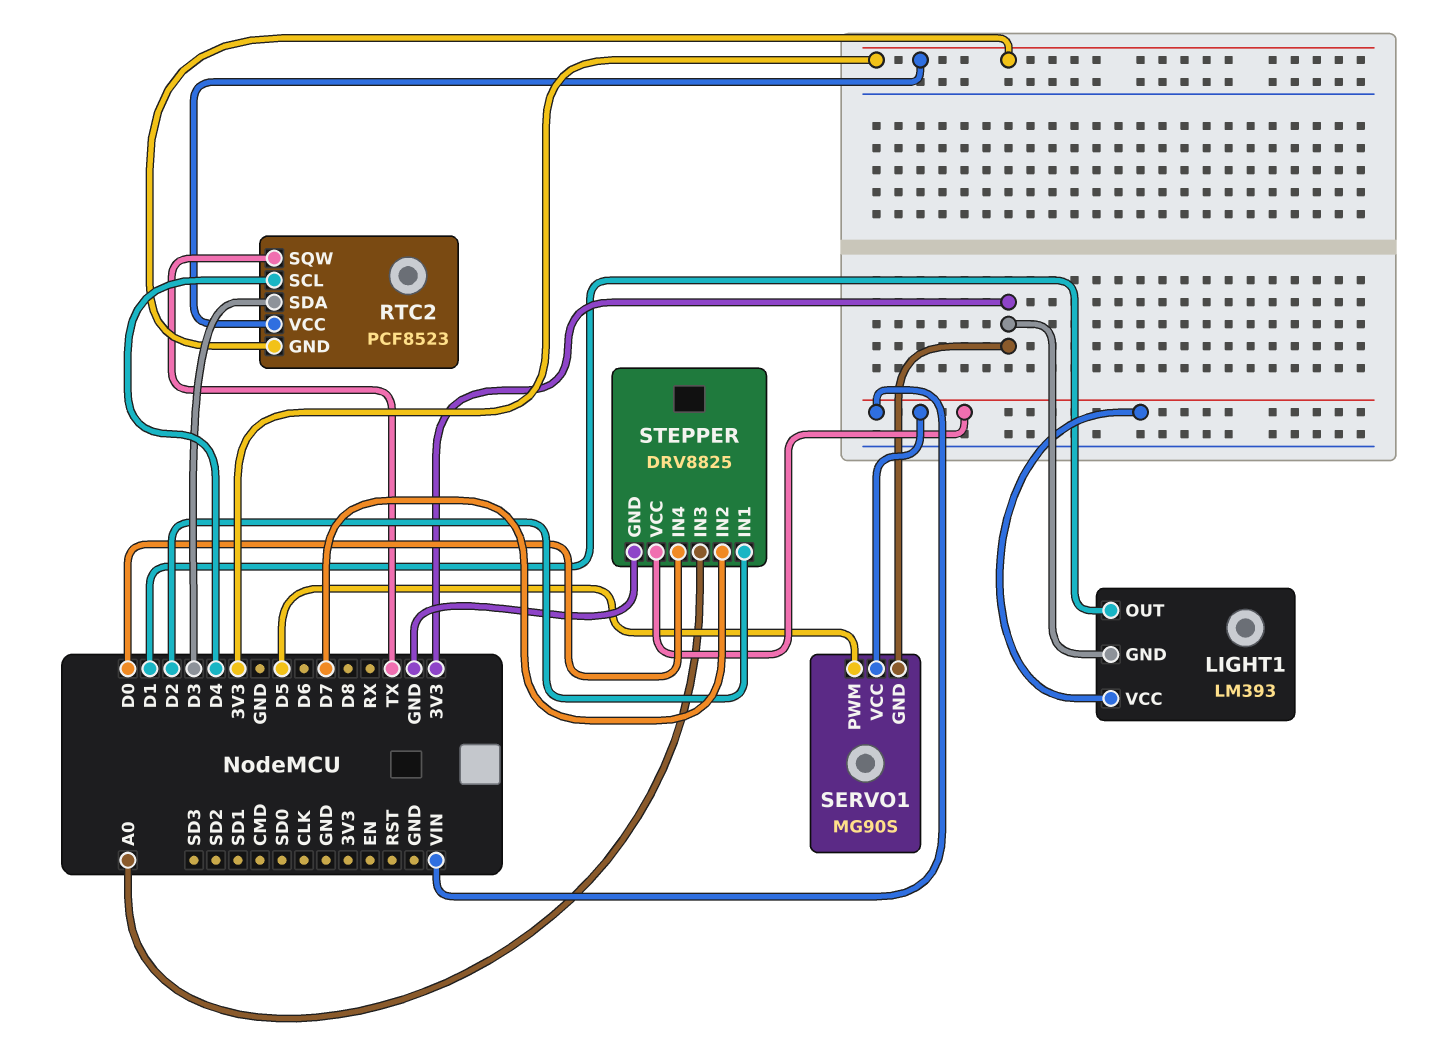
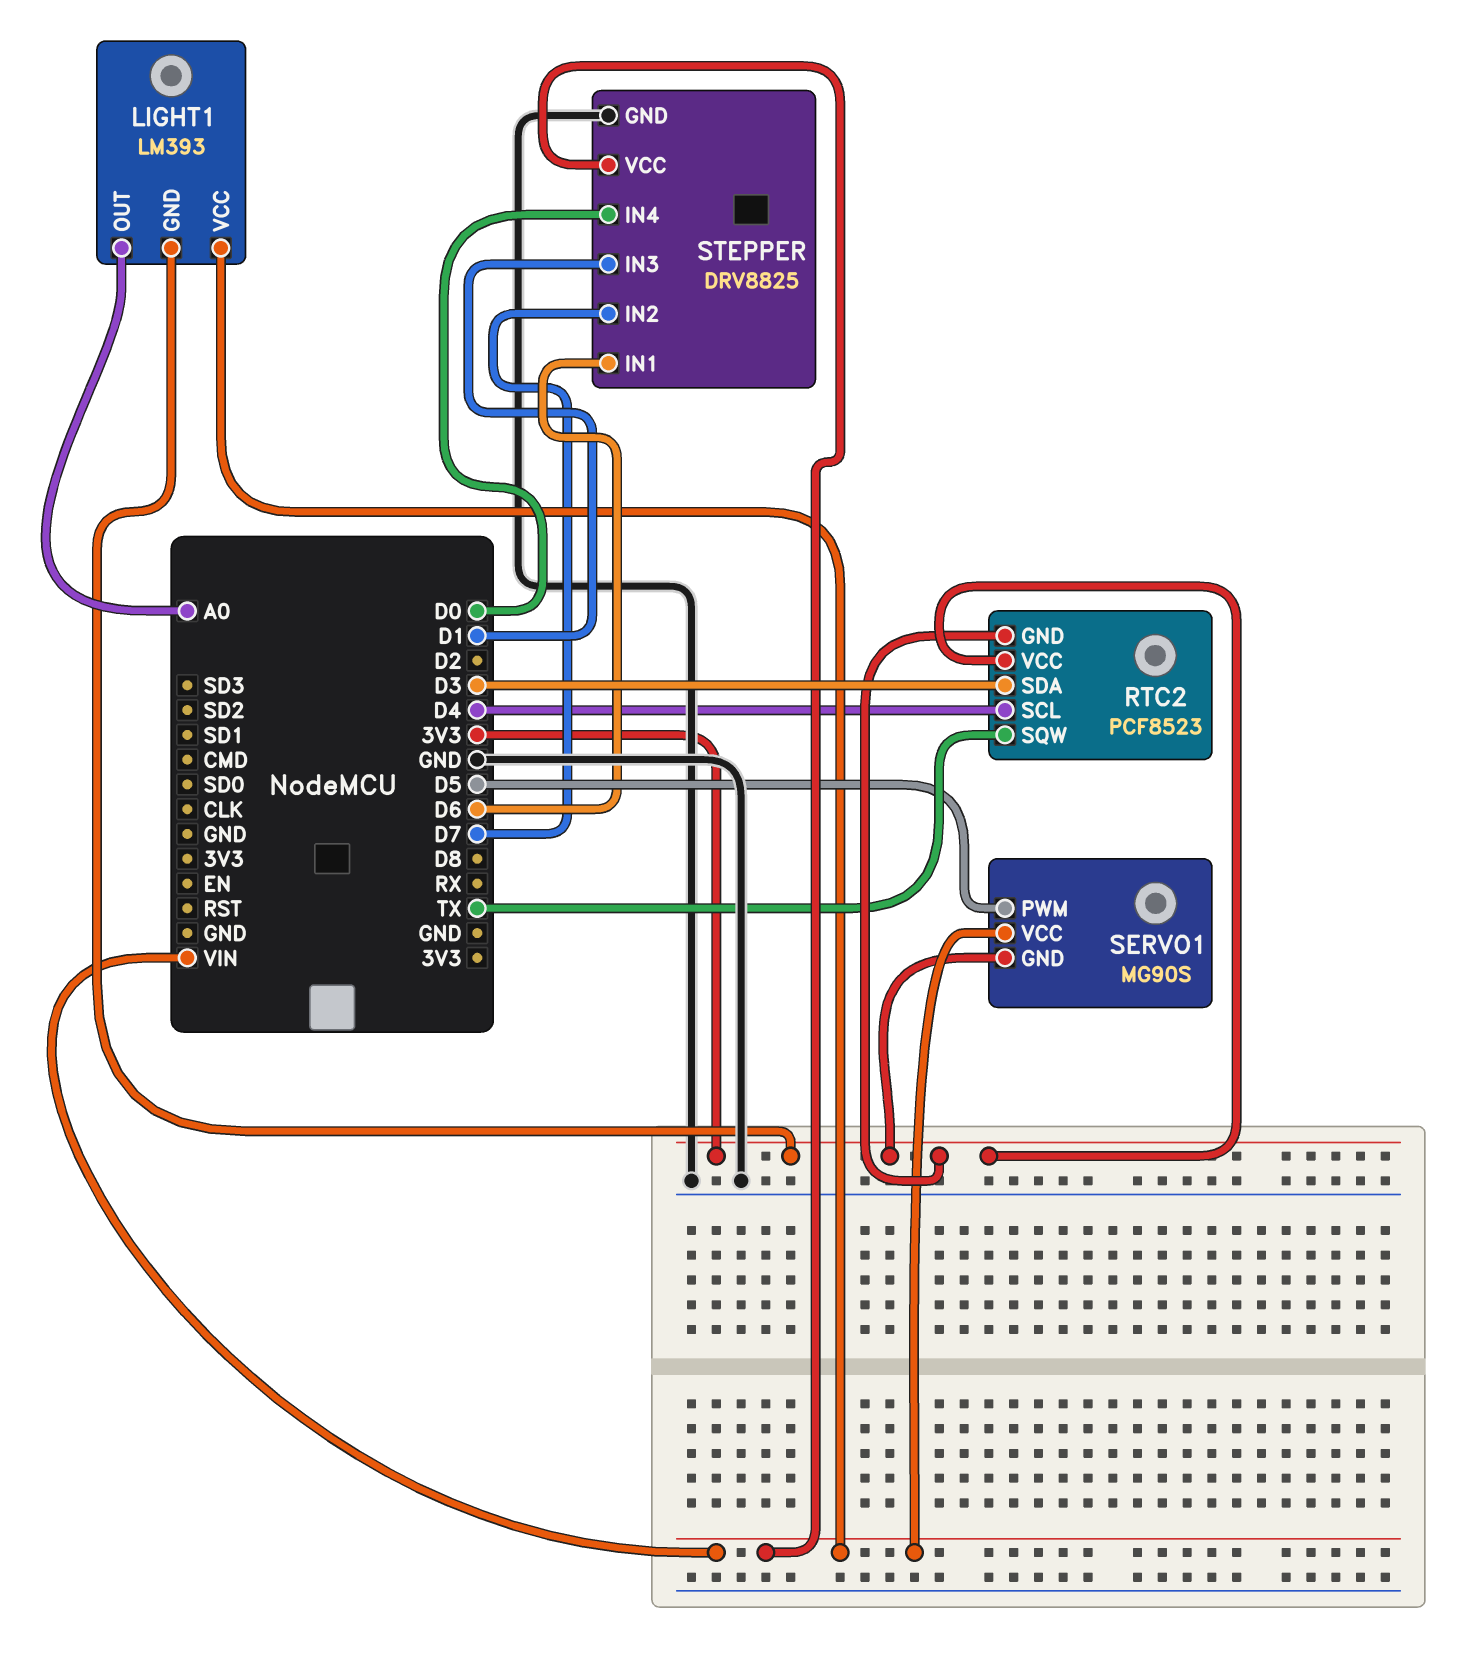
LIGHT1 pin OUT: D1 -> A0
STEPPER pin IN1: D2 -> D6
STEPPER pin IN3: A0 -> D1

